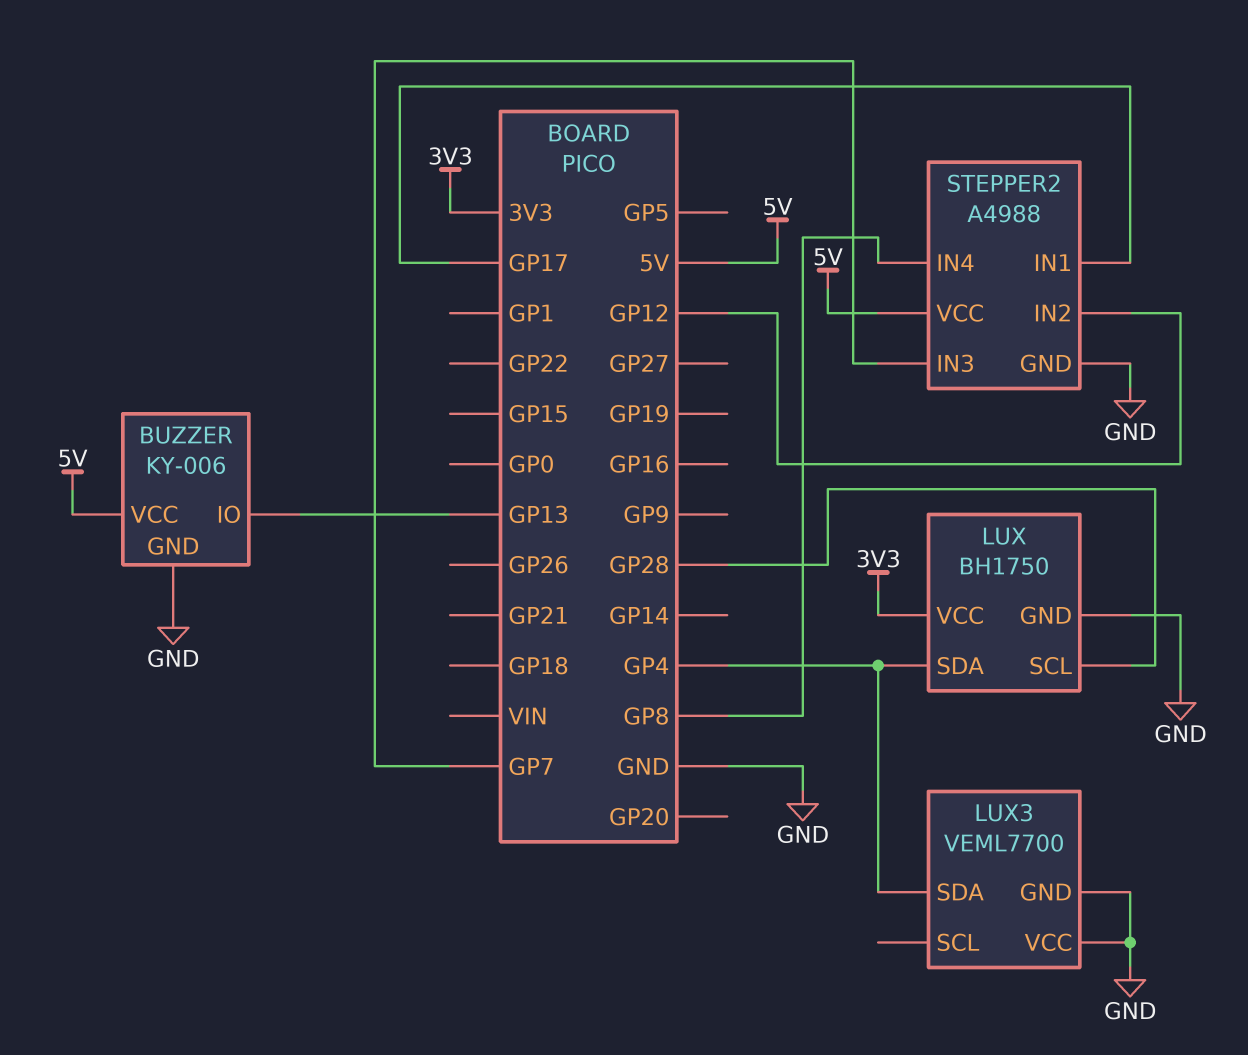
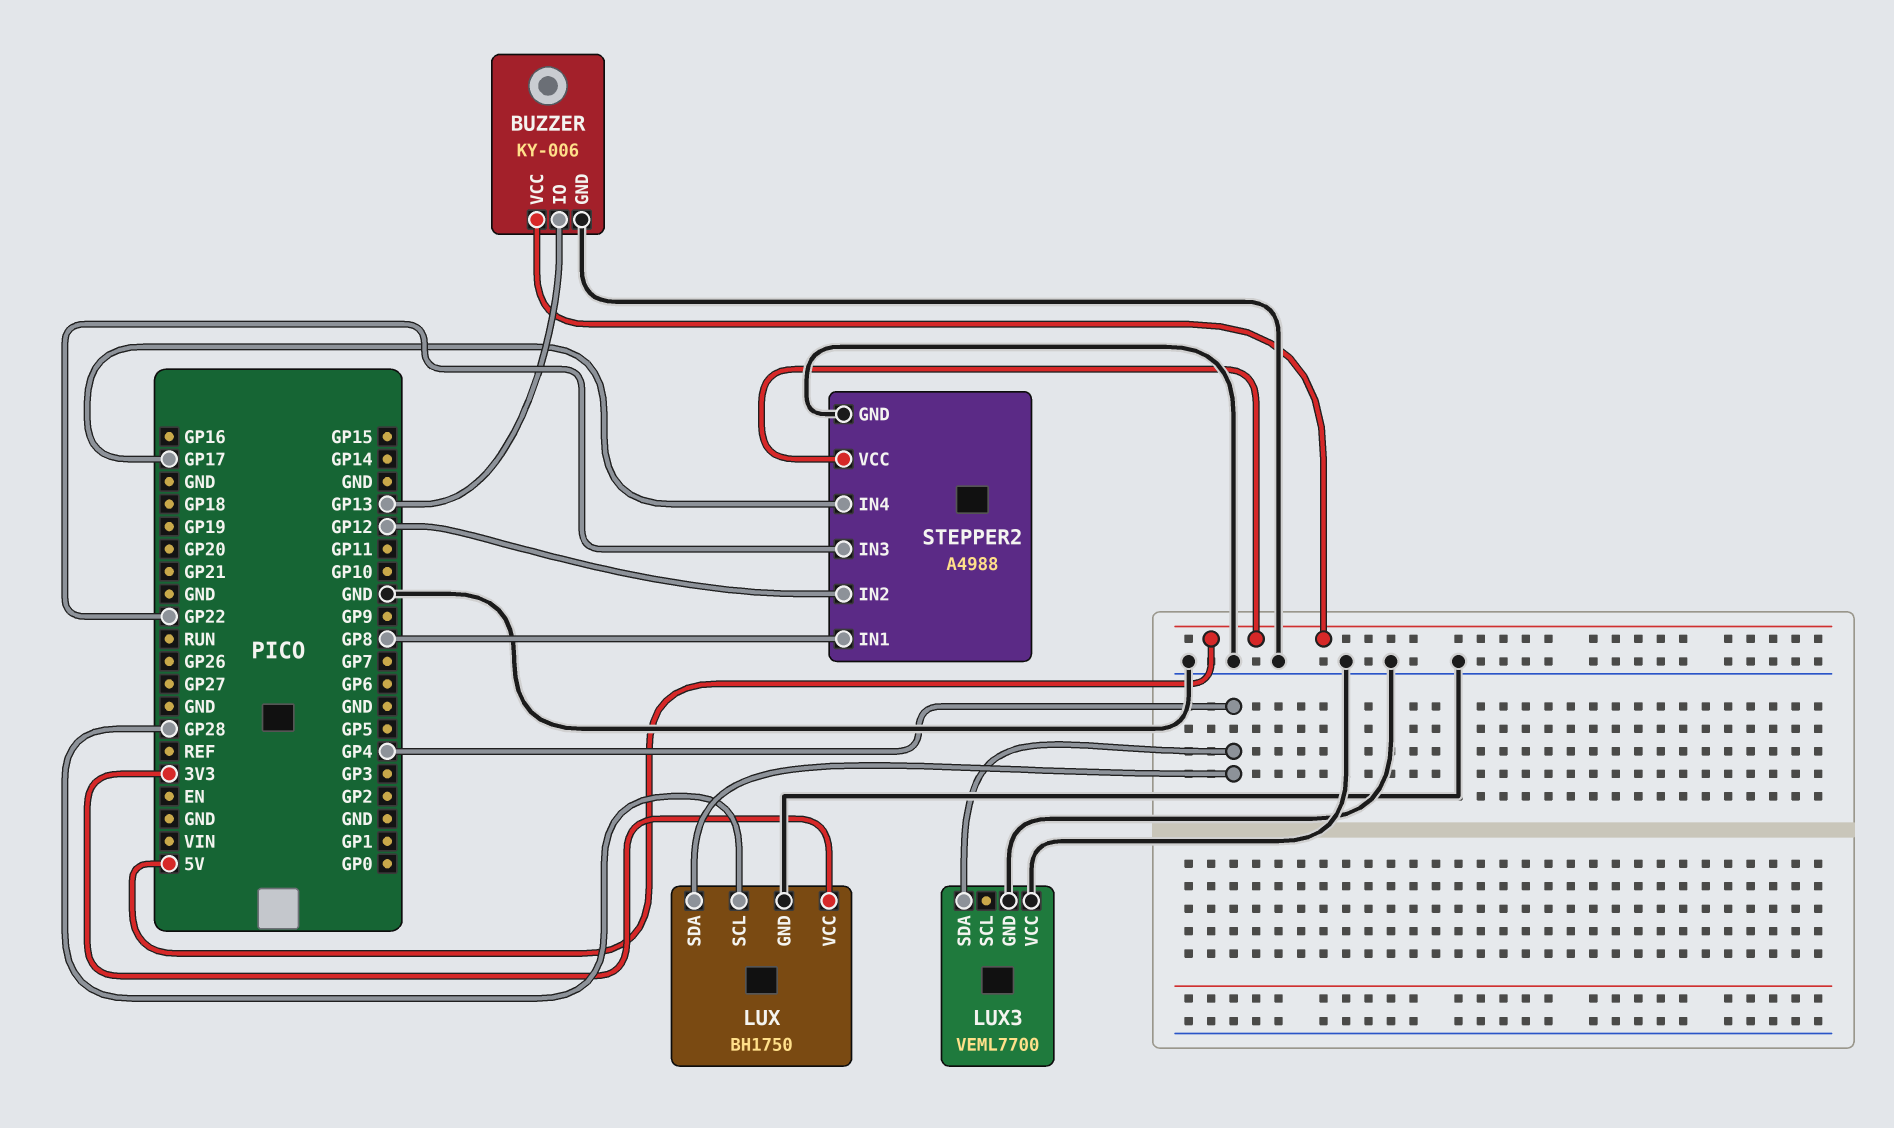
STEPPER2 pin IN1: GP17 -> GP8
STEPPER2 pin IN3: GP7 -> GP22
STEPPER2 pin IN4: GP8 -> GP17

